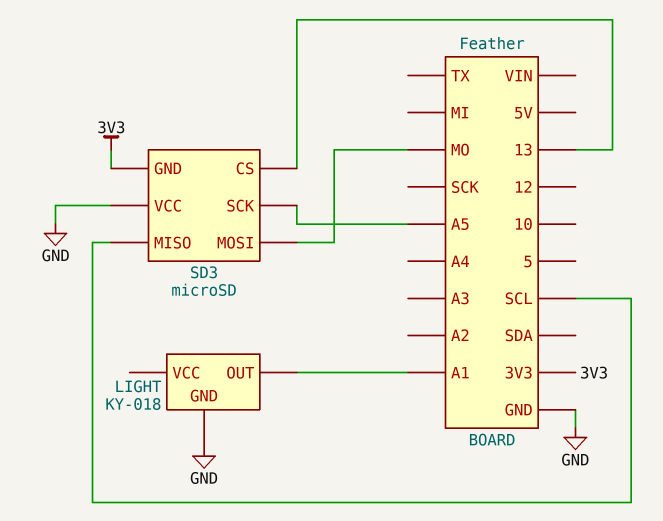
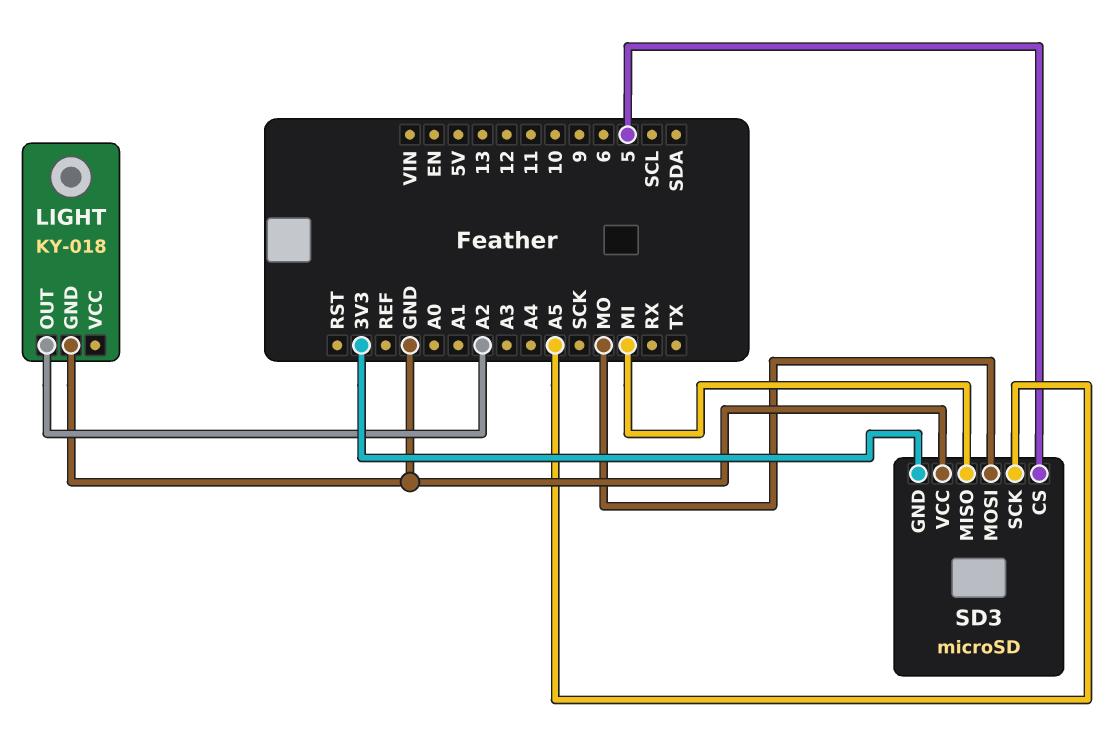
LIGHT pin OUT: A1 -> A2
SD3 pin CS: 13 -> 5
SD3 pin MISO: SCL -> MI

